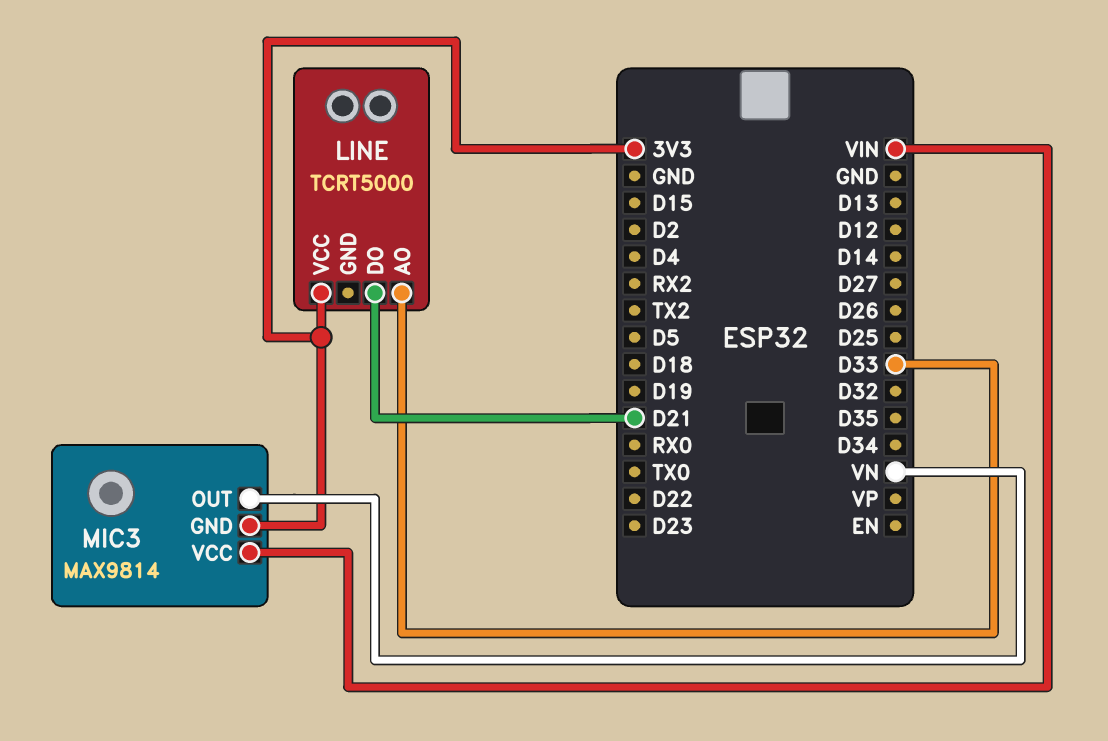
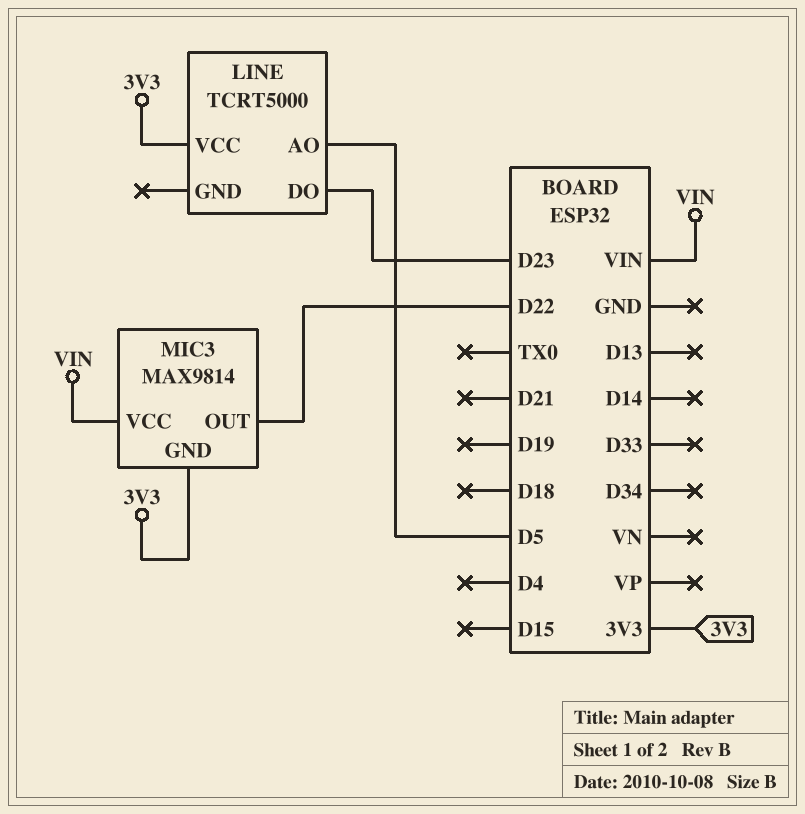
LINE pin AO: D33 -> D5
LINE pin DO: D21 -> D23
MIC3 pin OUT: VN -> D22

